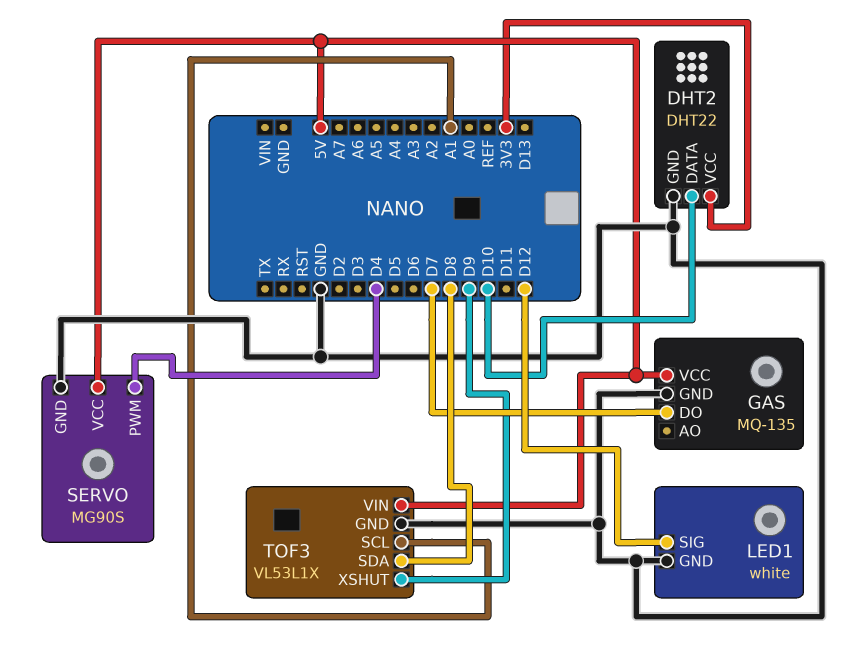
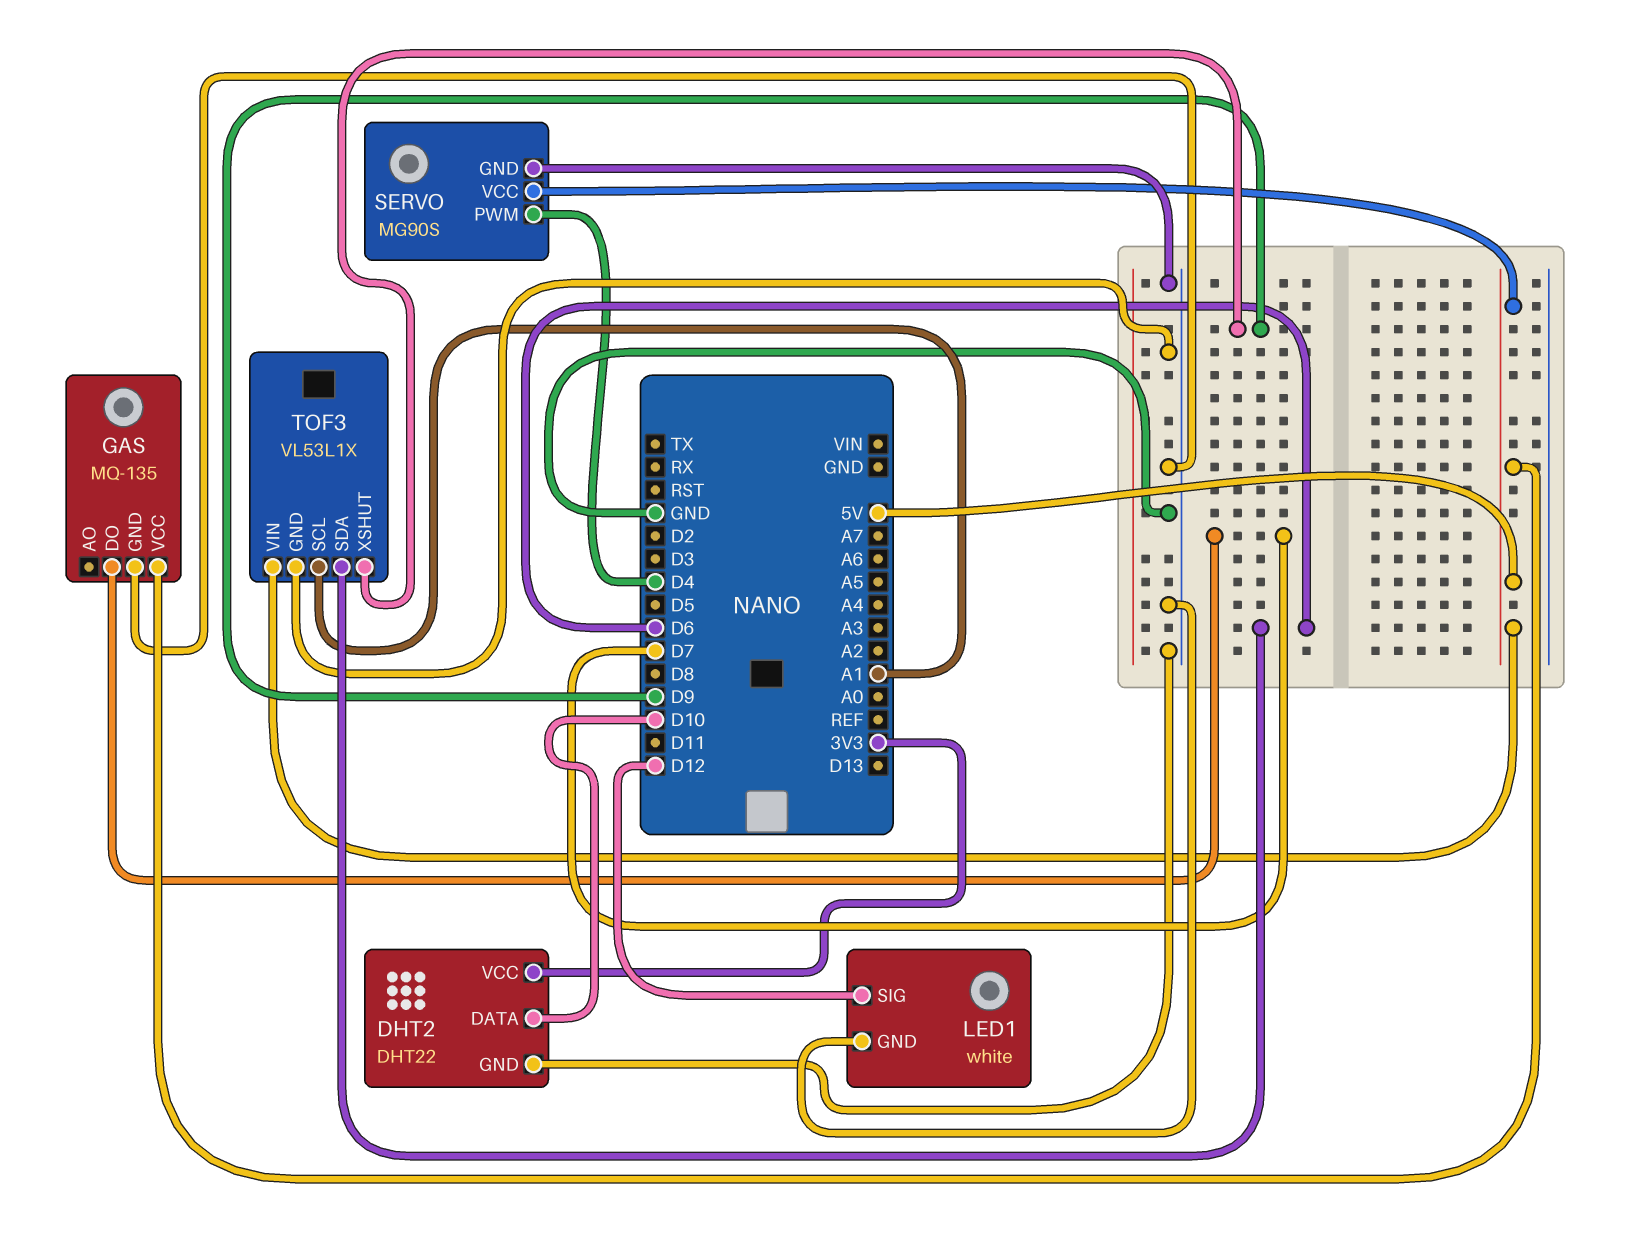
TOF3 pin SDA: D8 -> D6

